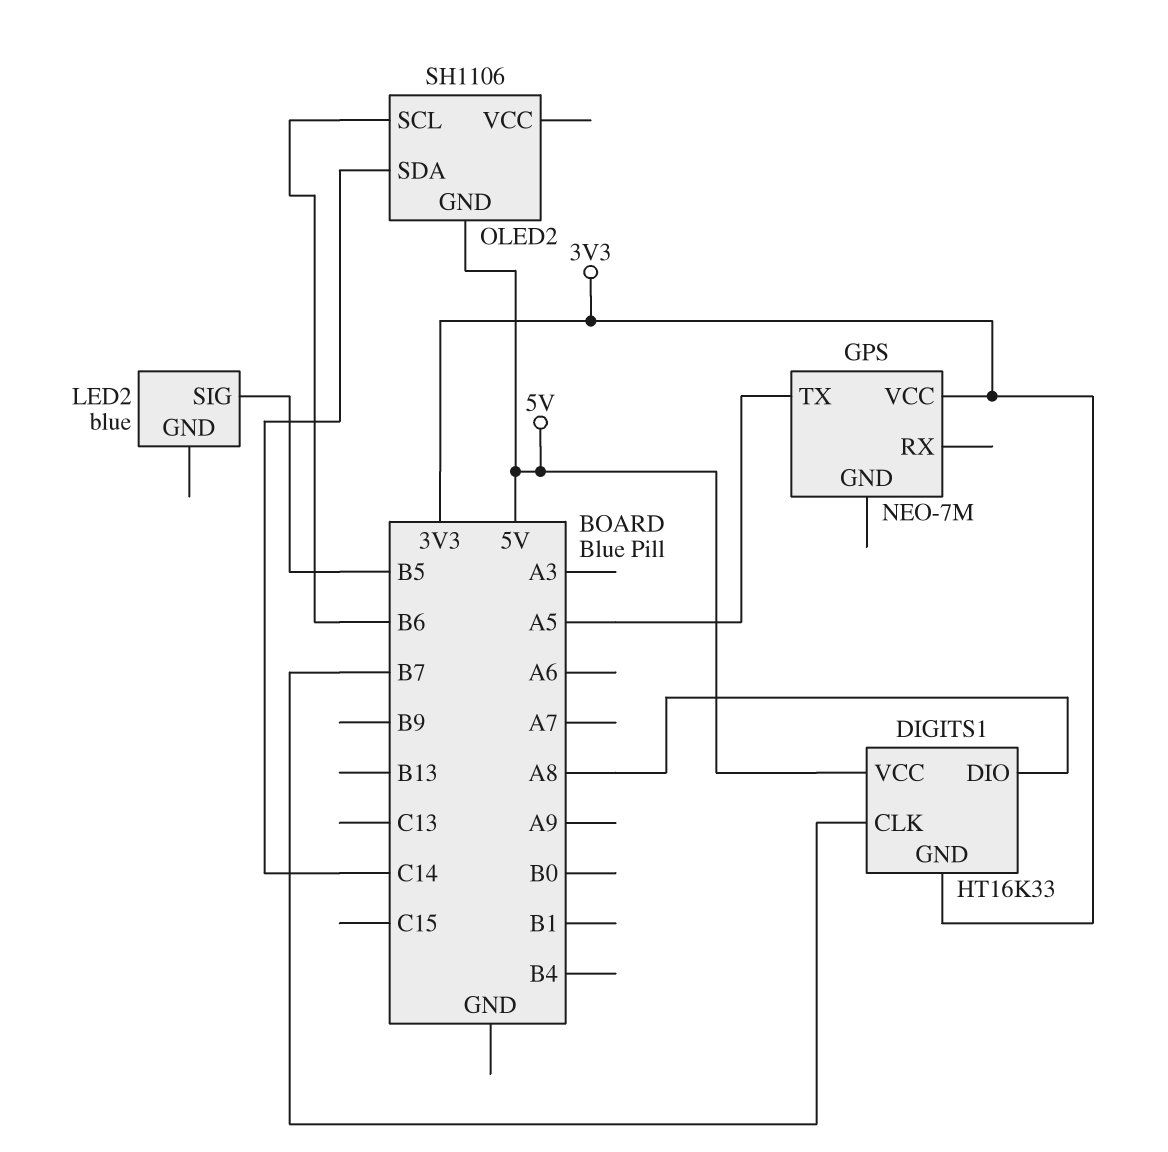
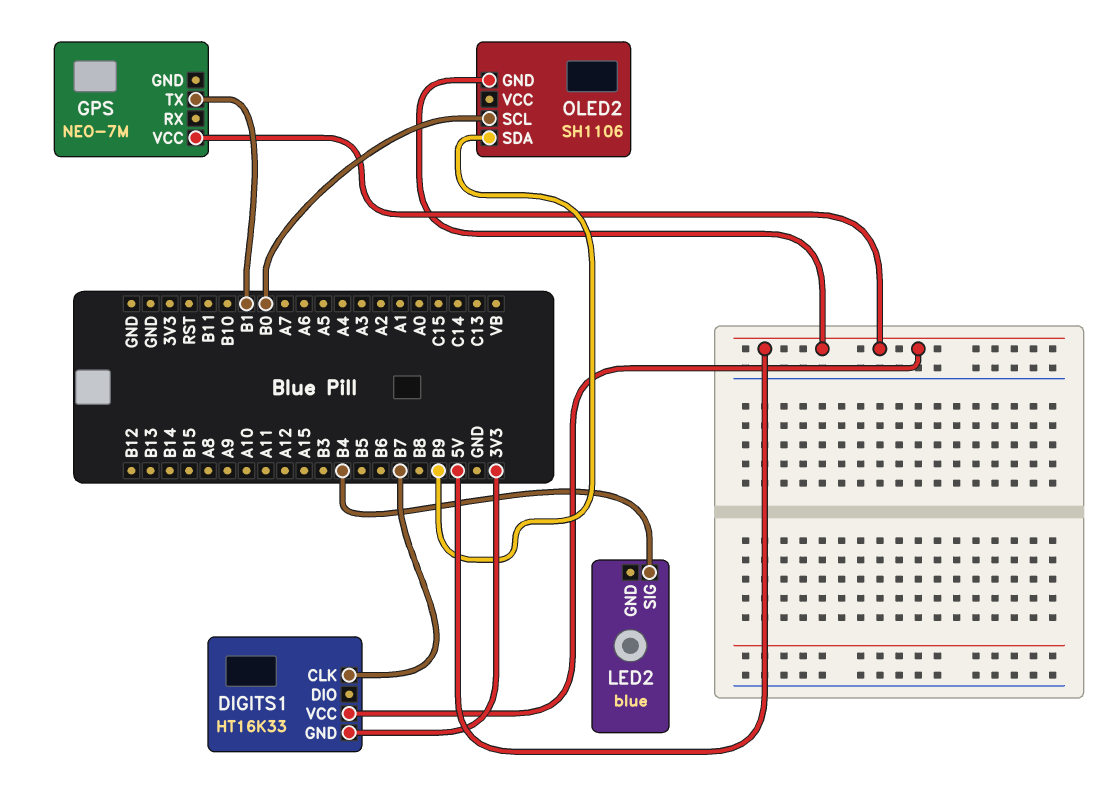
DIGITS1 pin DIO: A8 -> none
GPS pin TX: A5 -> B1
GPS pin VCC: 3V3 -> 5V
LED2 pin SIG: B5 -> B4
OLED2 pin SCL: B6 -> B0
OLED2 pin SDA: C14 -> B9

